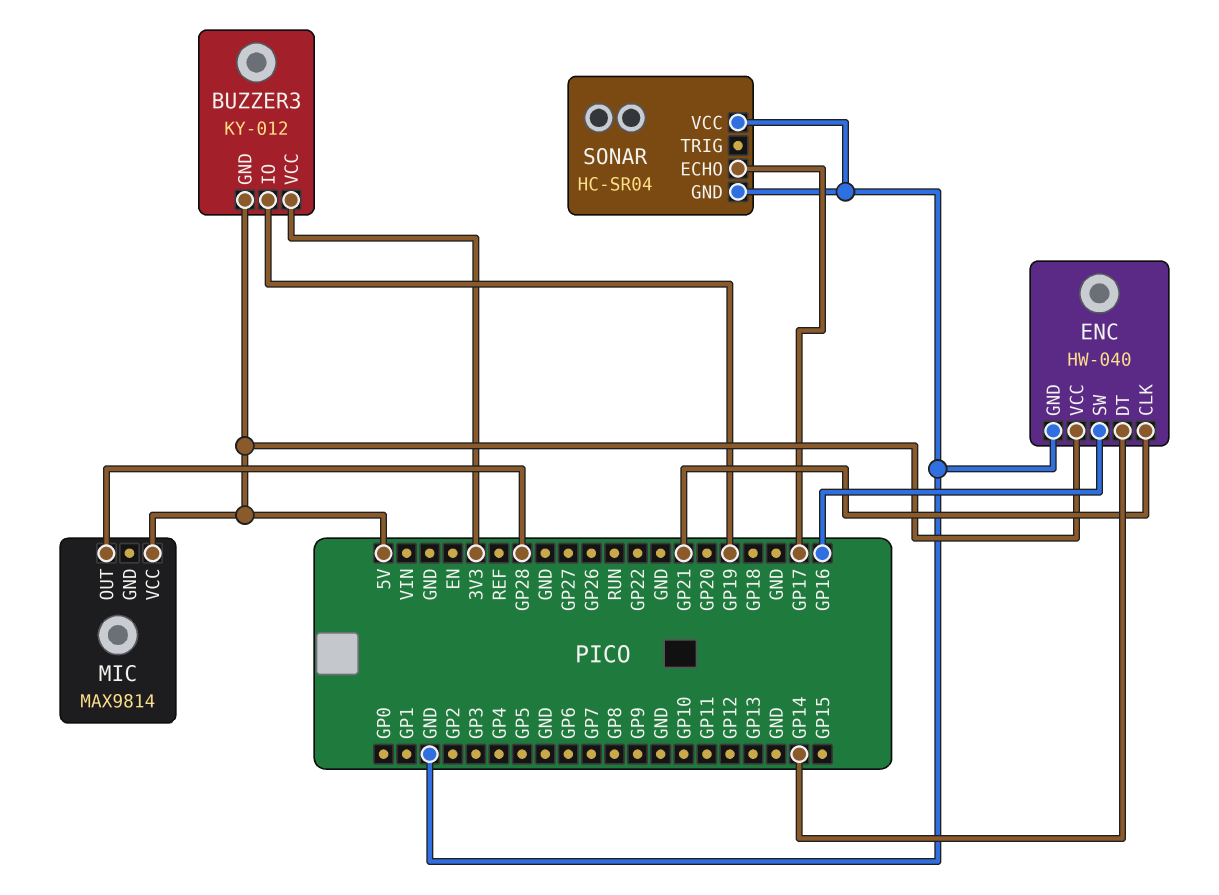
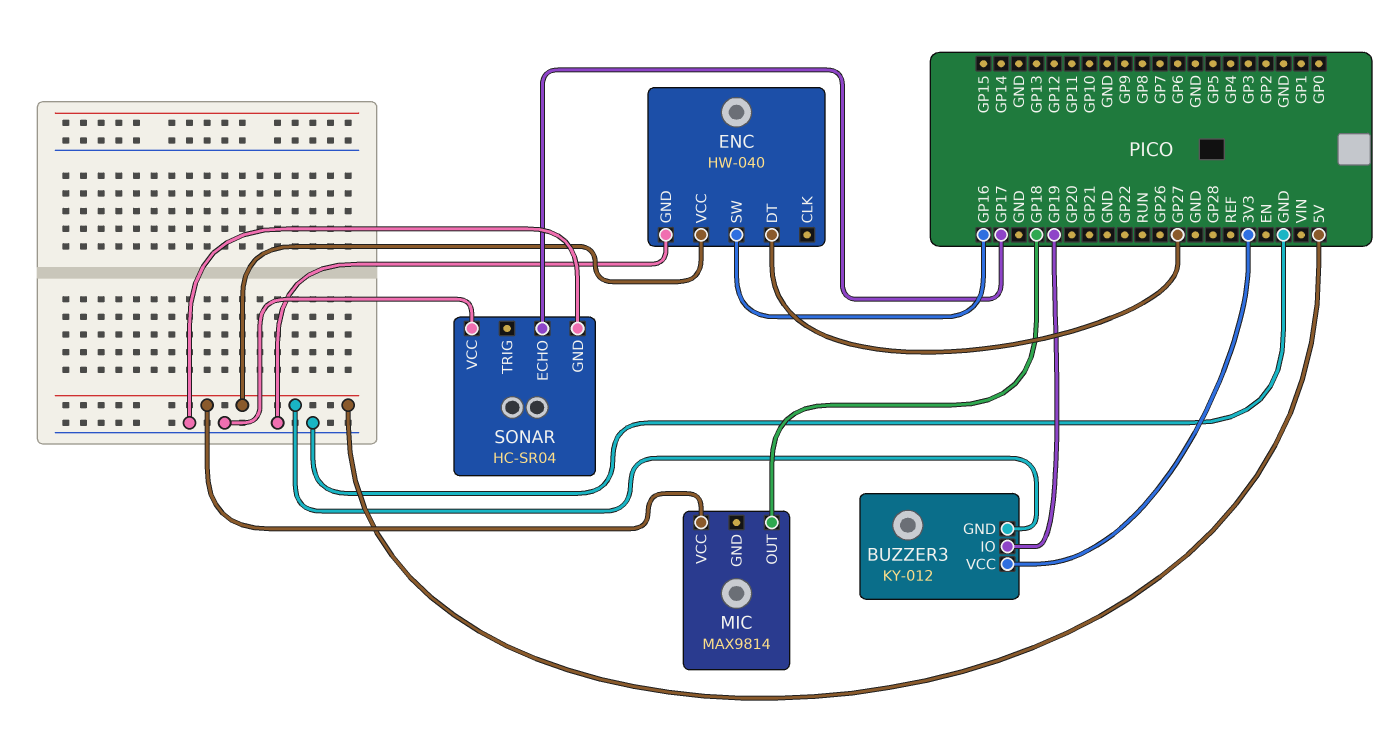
ENC pin CLK: GP21 -> none
ENC pin DT: GP14 -> GP27
MIC pin OUT: GP28 -> GP18

